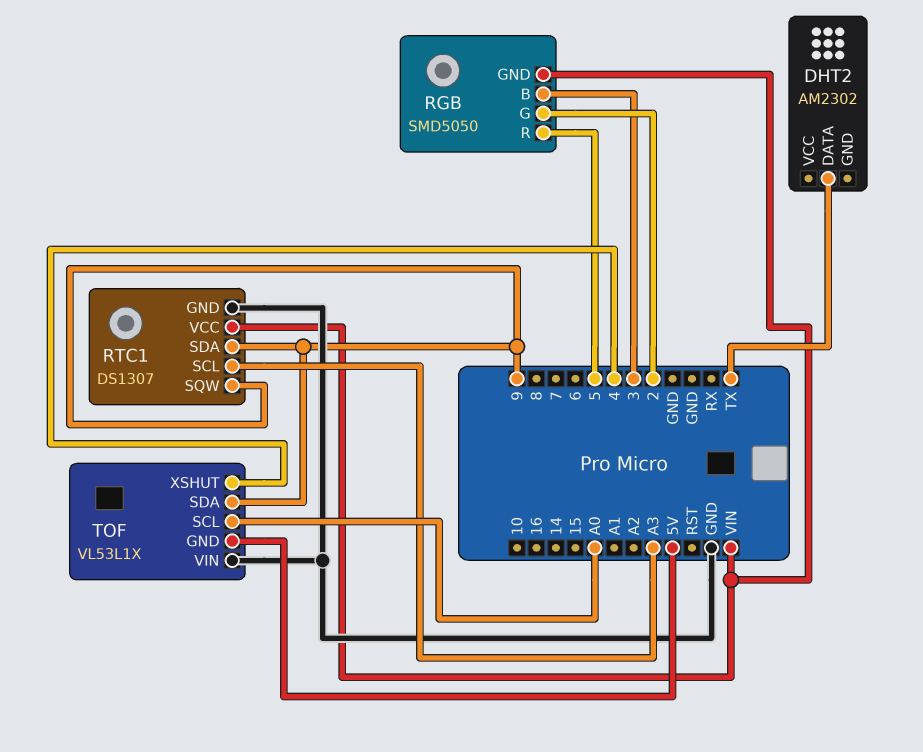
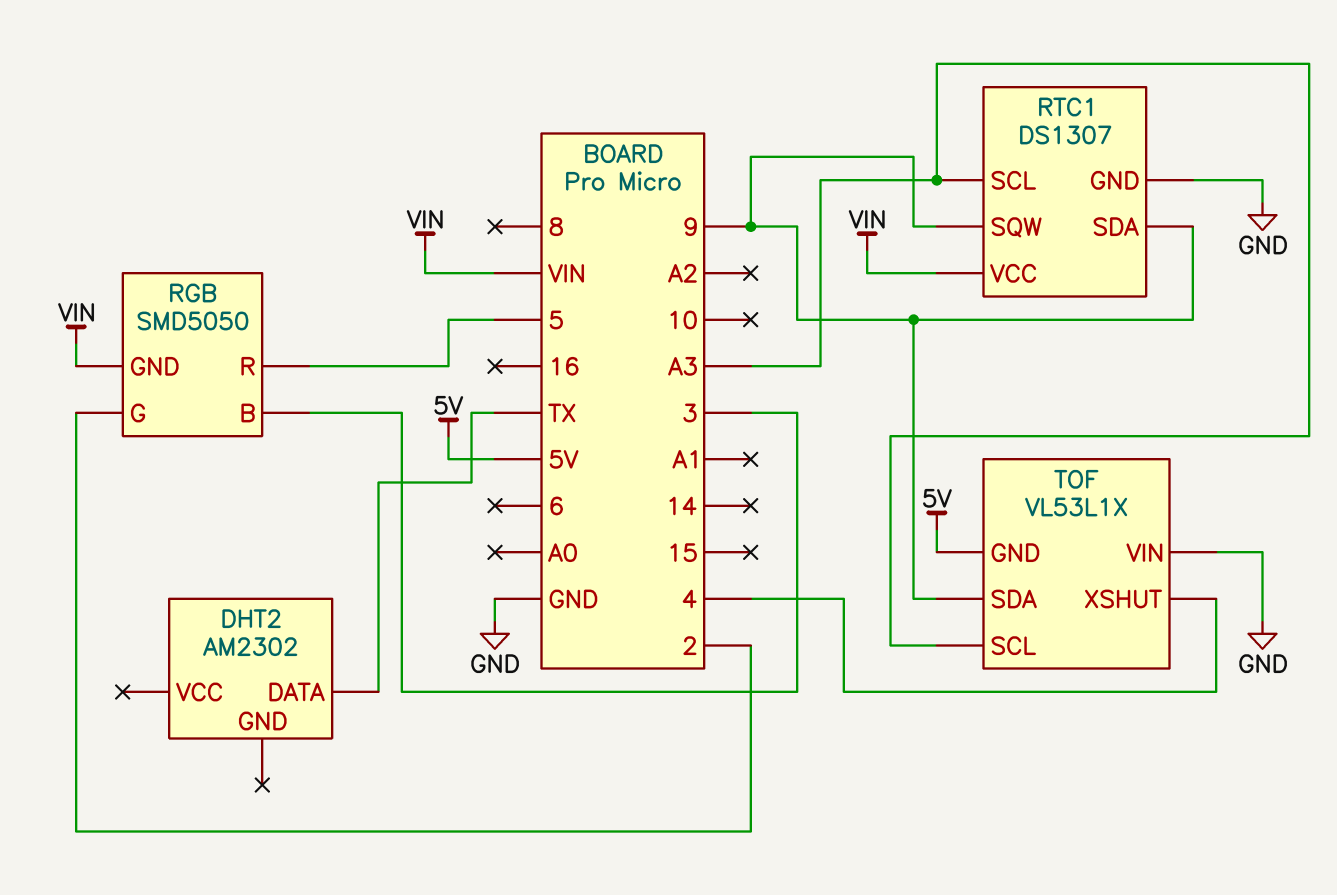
TOF pin SCL: A0 -> A3

